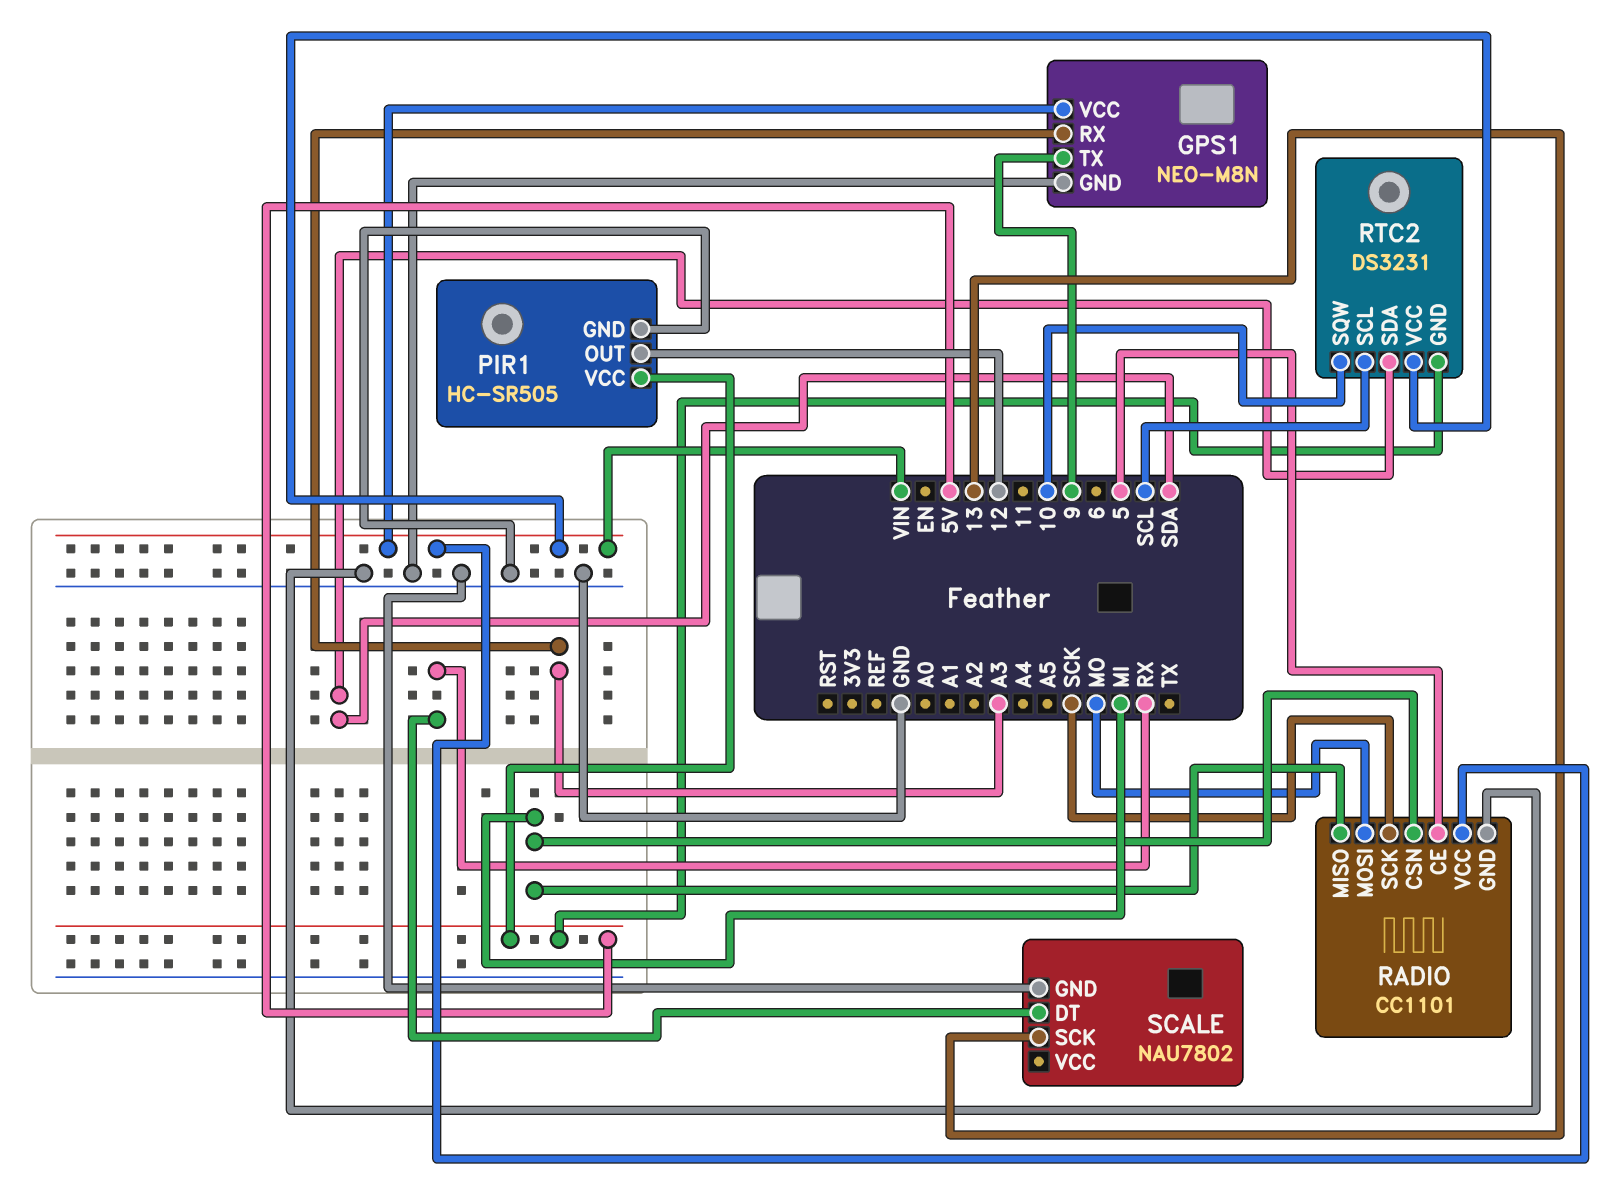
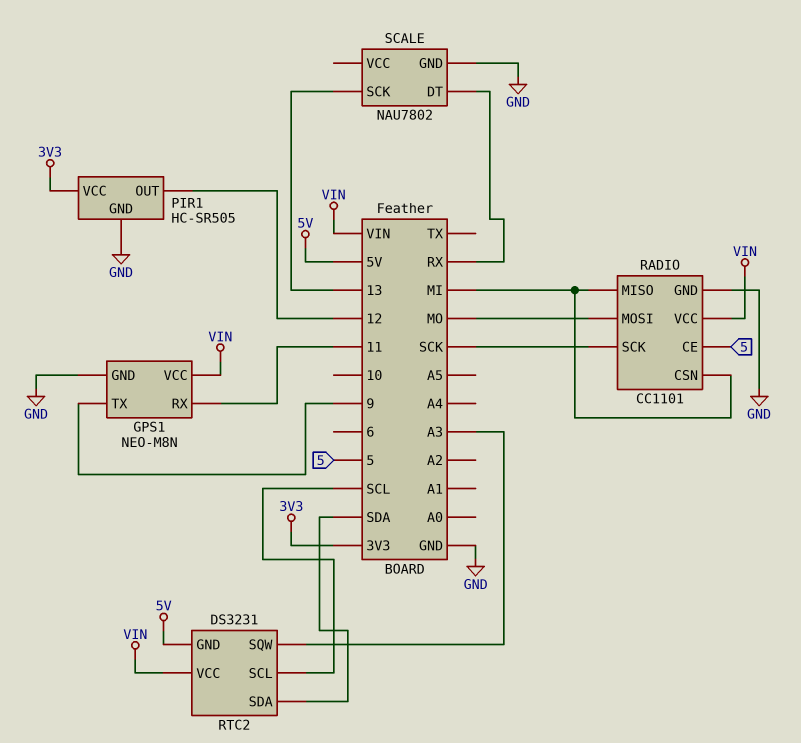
GPS1 pin RX: A3 -> 11
PIR1 pin VCC: 5V -> 3V3
RTC2 pin SQW: 10 -> A3

